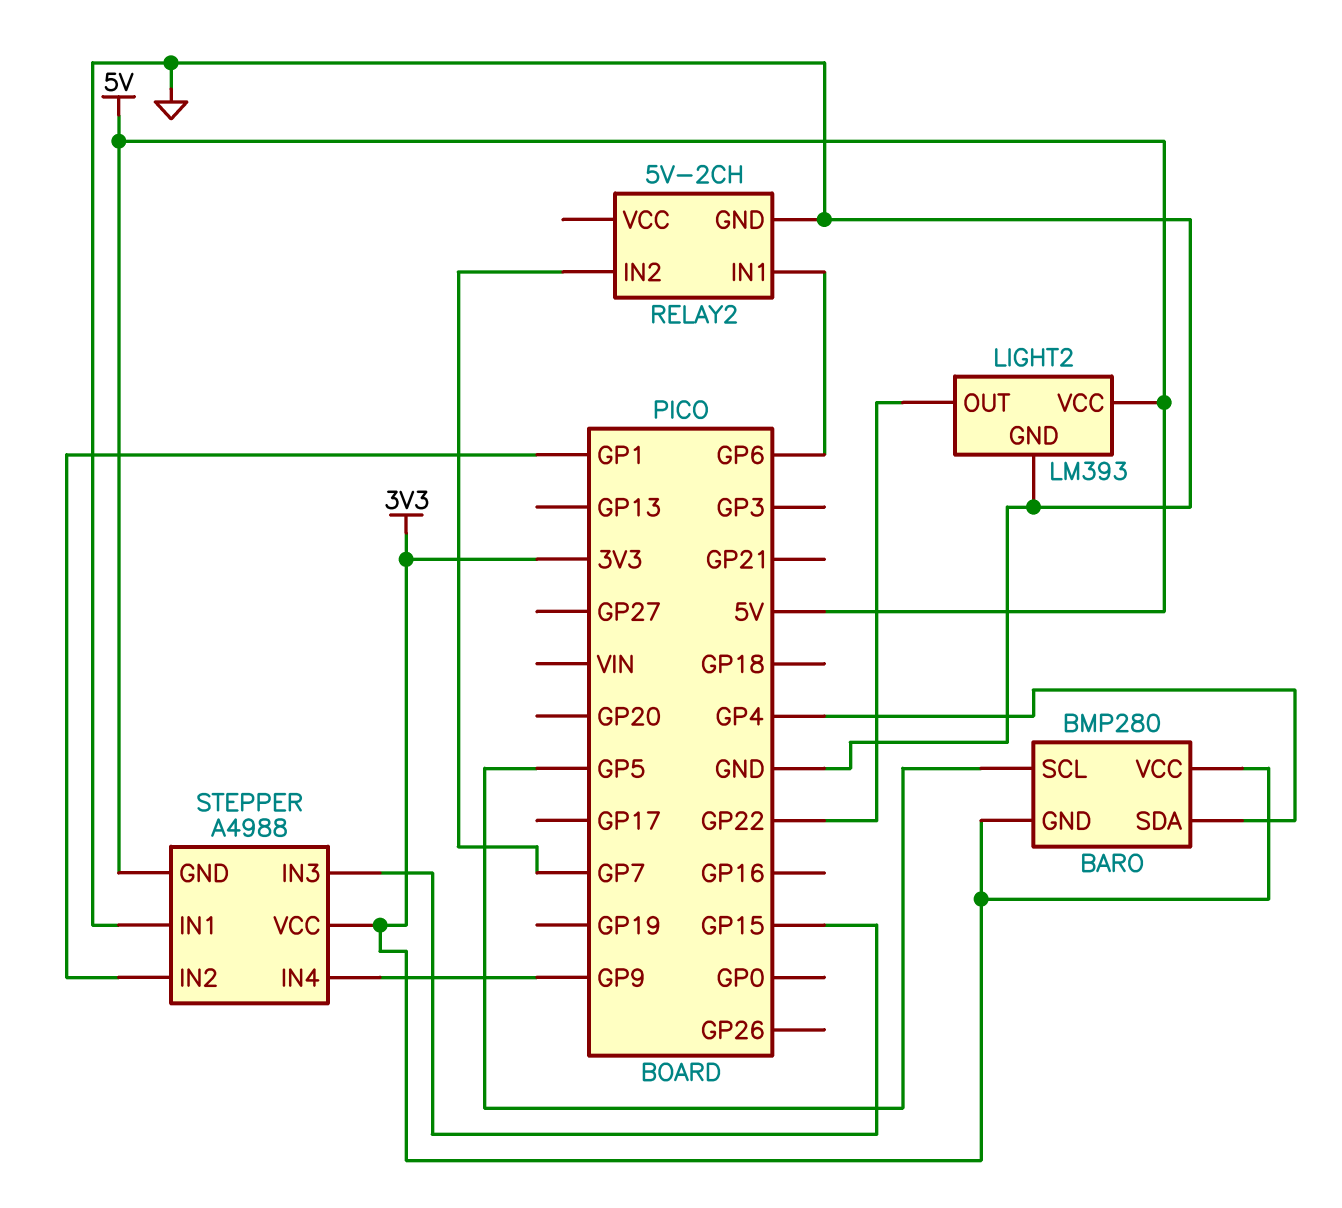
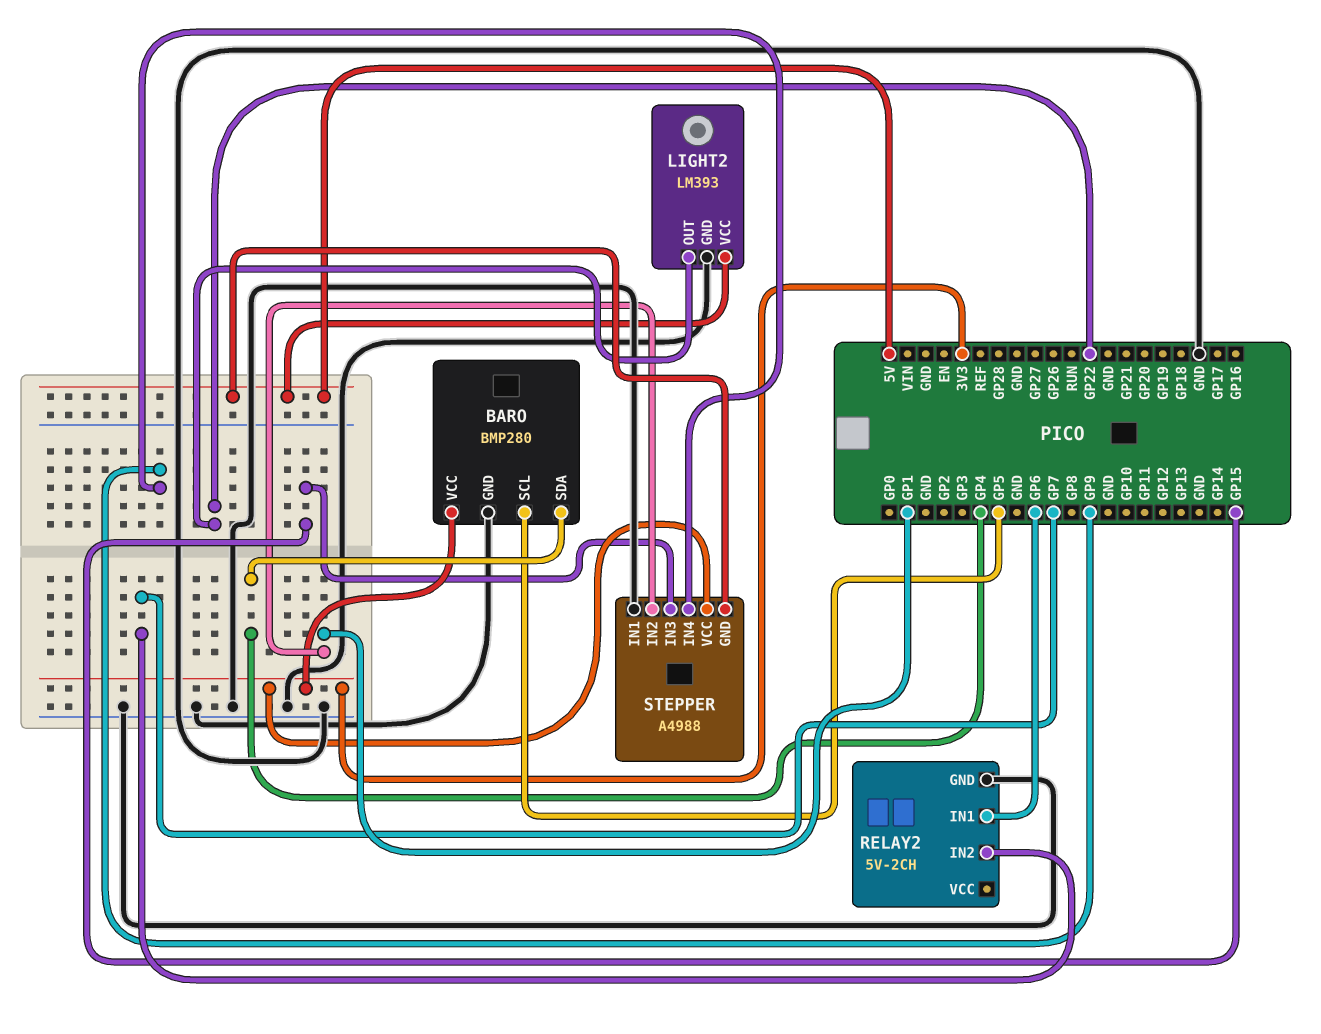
BARO pin GND: 3V3 -> GND

